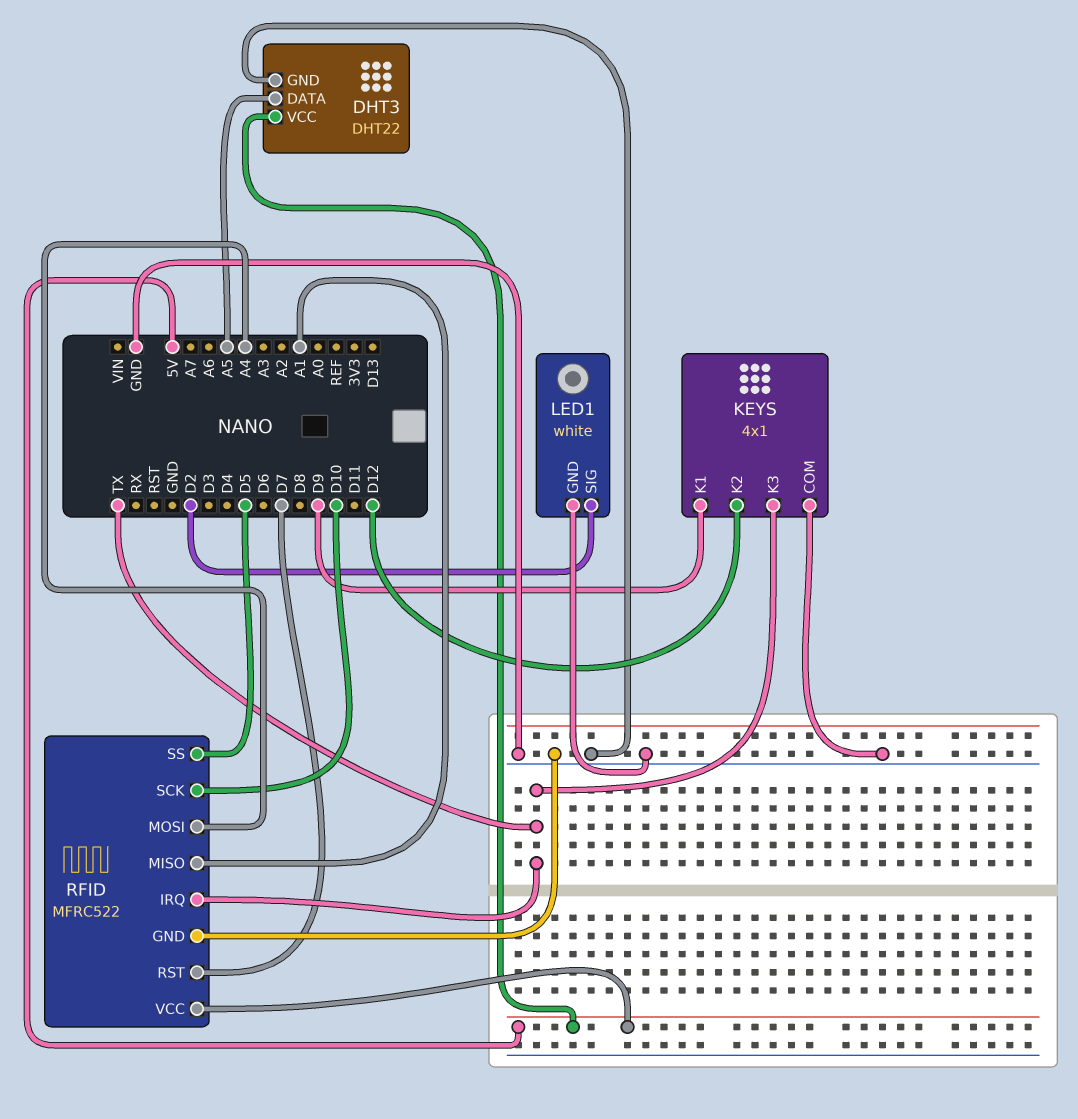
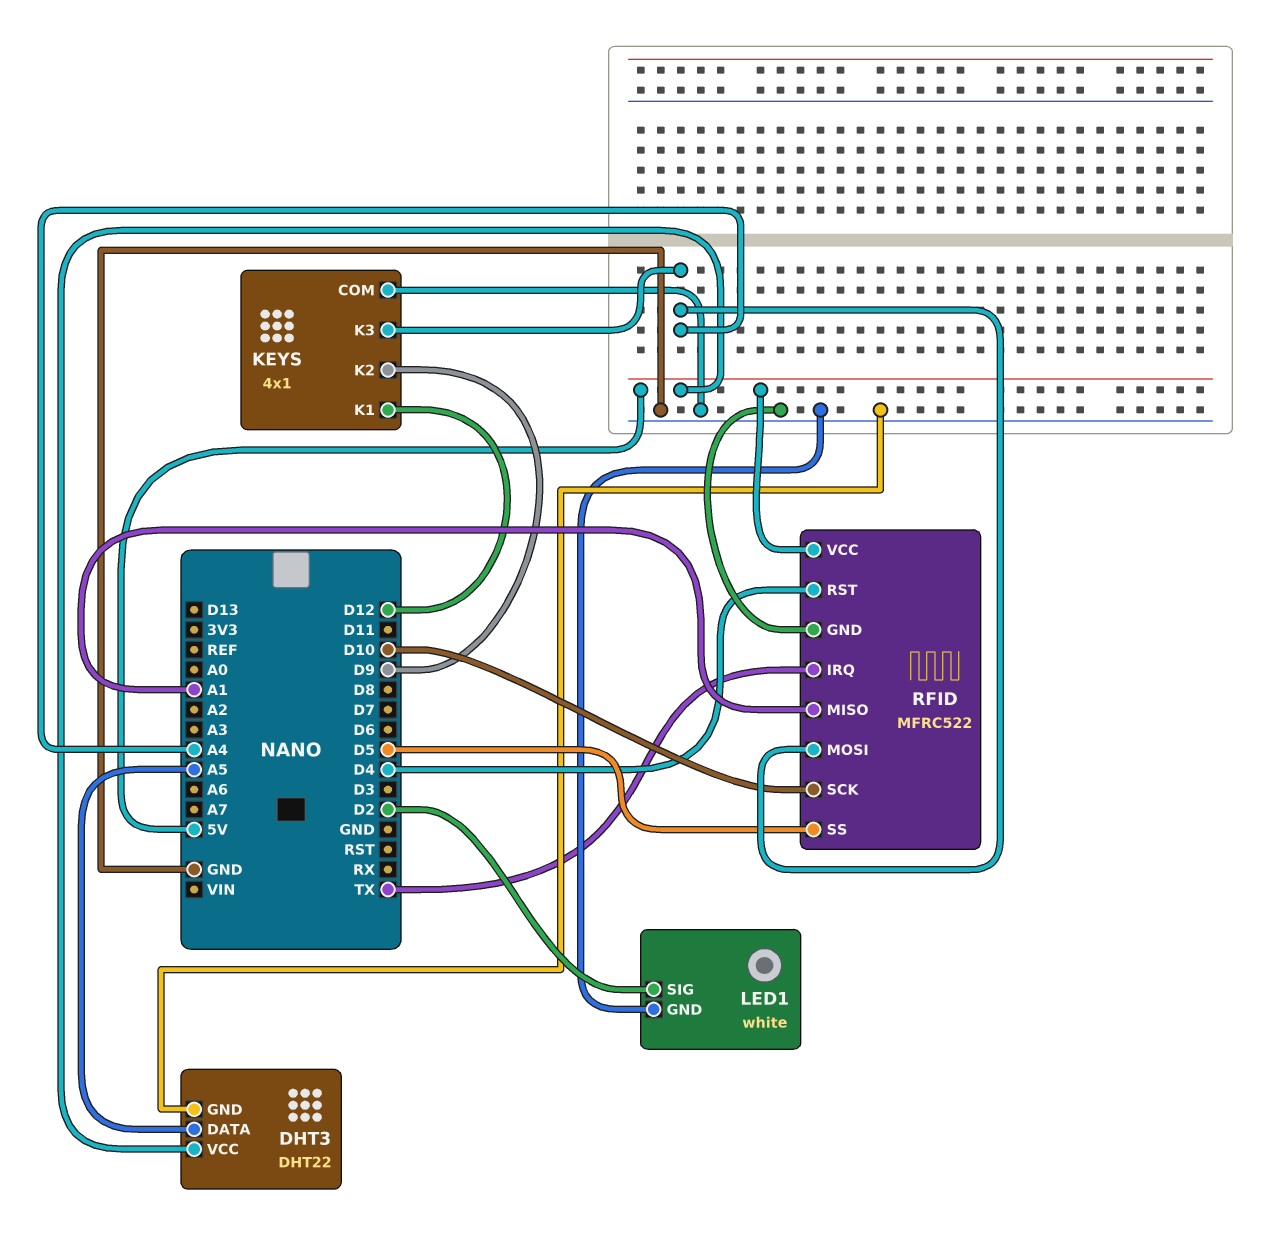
KEYS pin K1: D9 -> D12
KEYS pin K2: D12 -> D9
KEYS pin K3: TX -> A4
RFID pin RST: D7 -> D4

